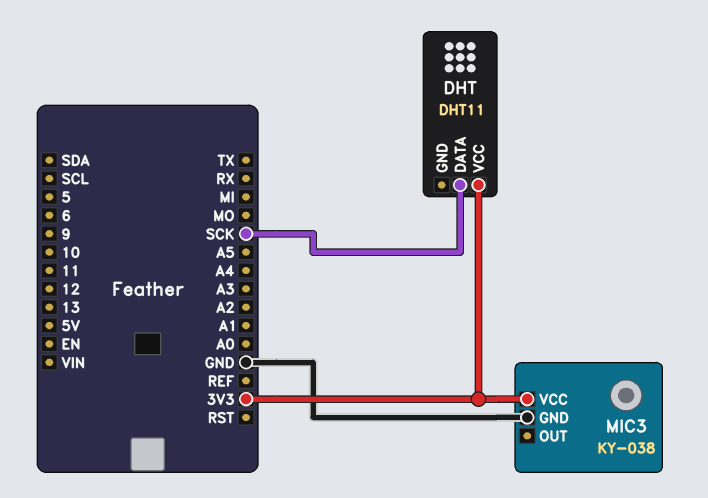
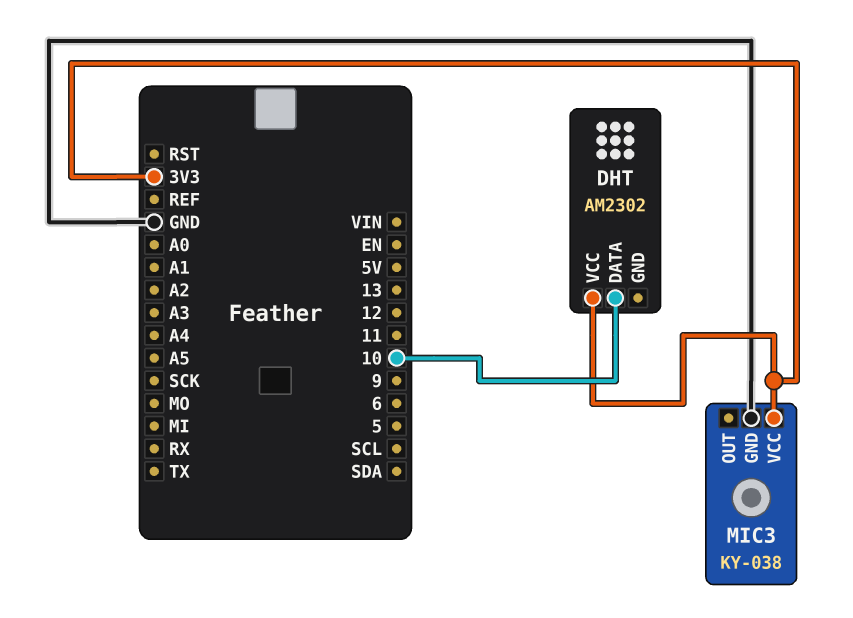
DHT: DHT11 -> AM2302
DHT pin DATA: SCK -> 10

